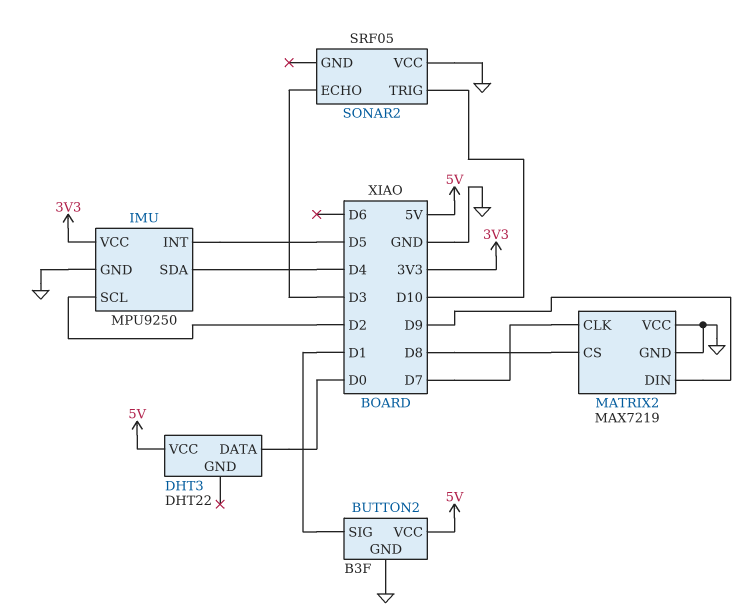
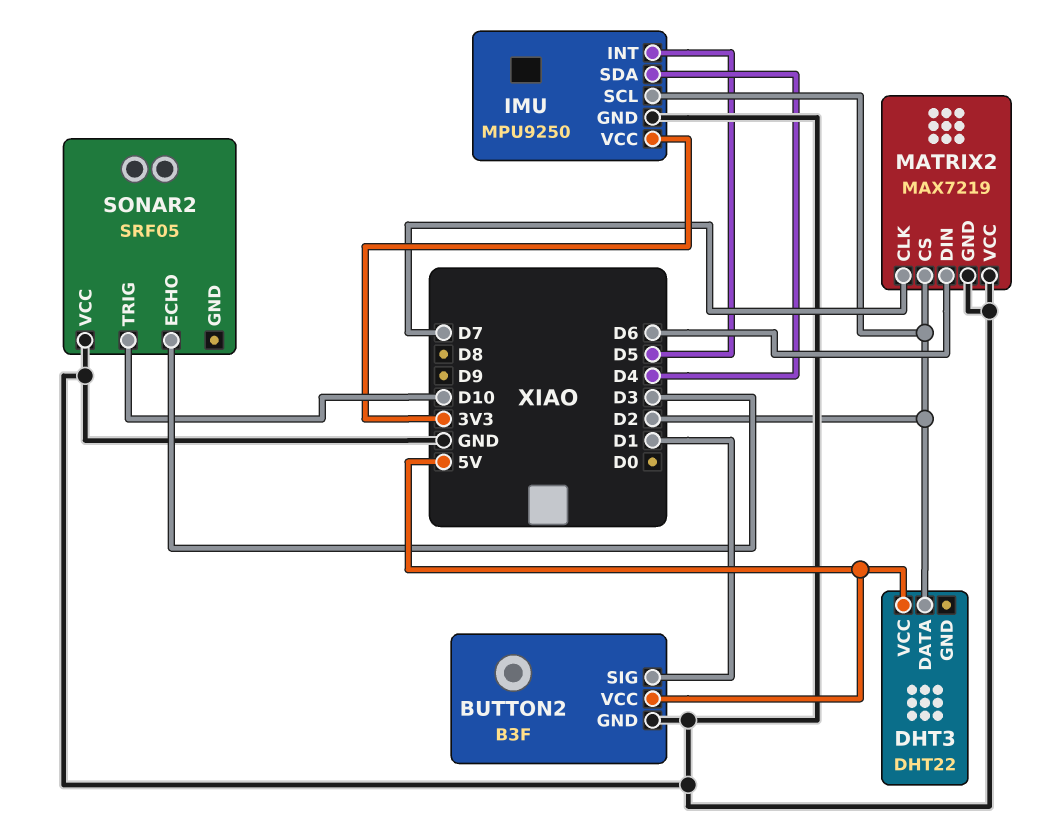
DHT3 pin DATA: D0 -> D2
MATRIX2 pin CS: D8 -> D2
MATRIX2 pin DIN: D9 -> D6

